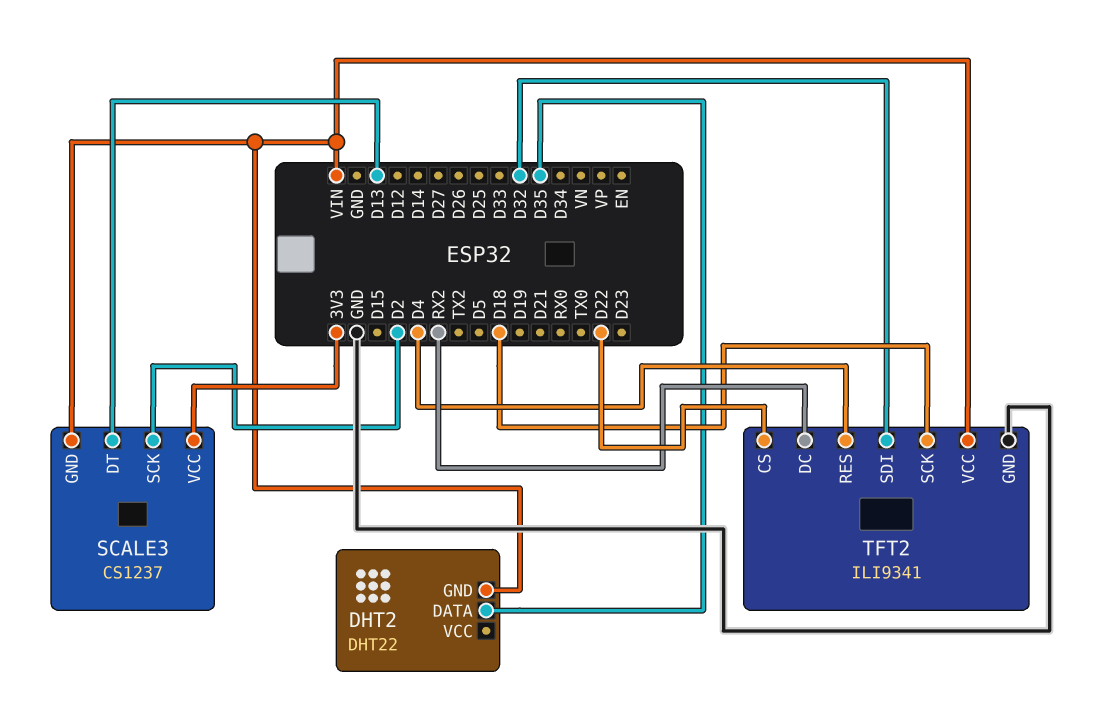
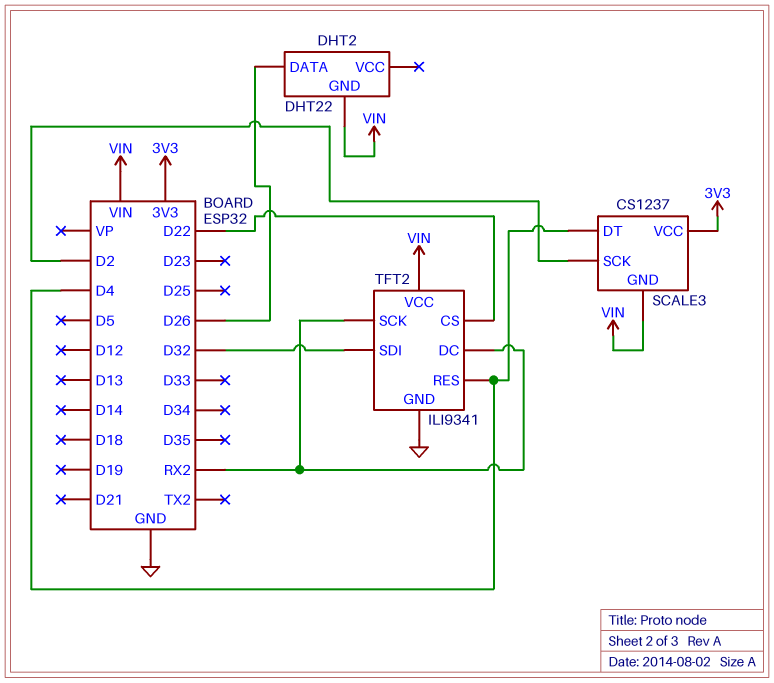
DHT2 pin DATA: D35 -> D26
SCALE3 pin DT: D13 -> D4
TFT2 pin SCK: D18 -> RX2

